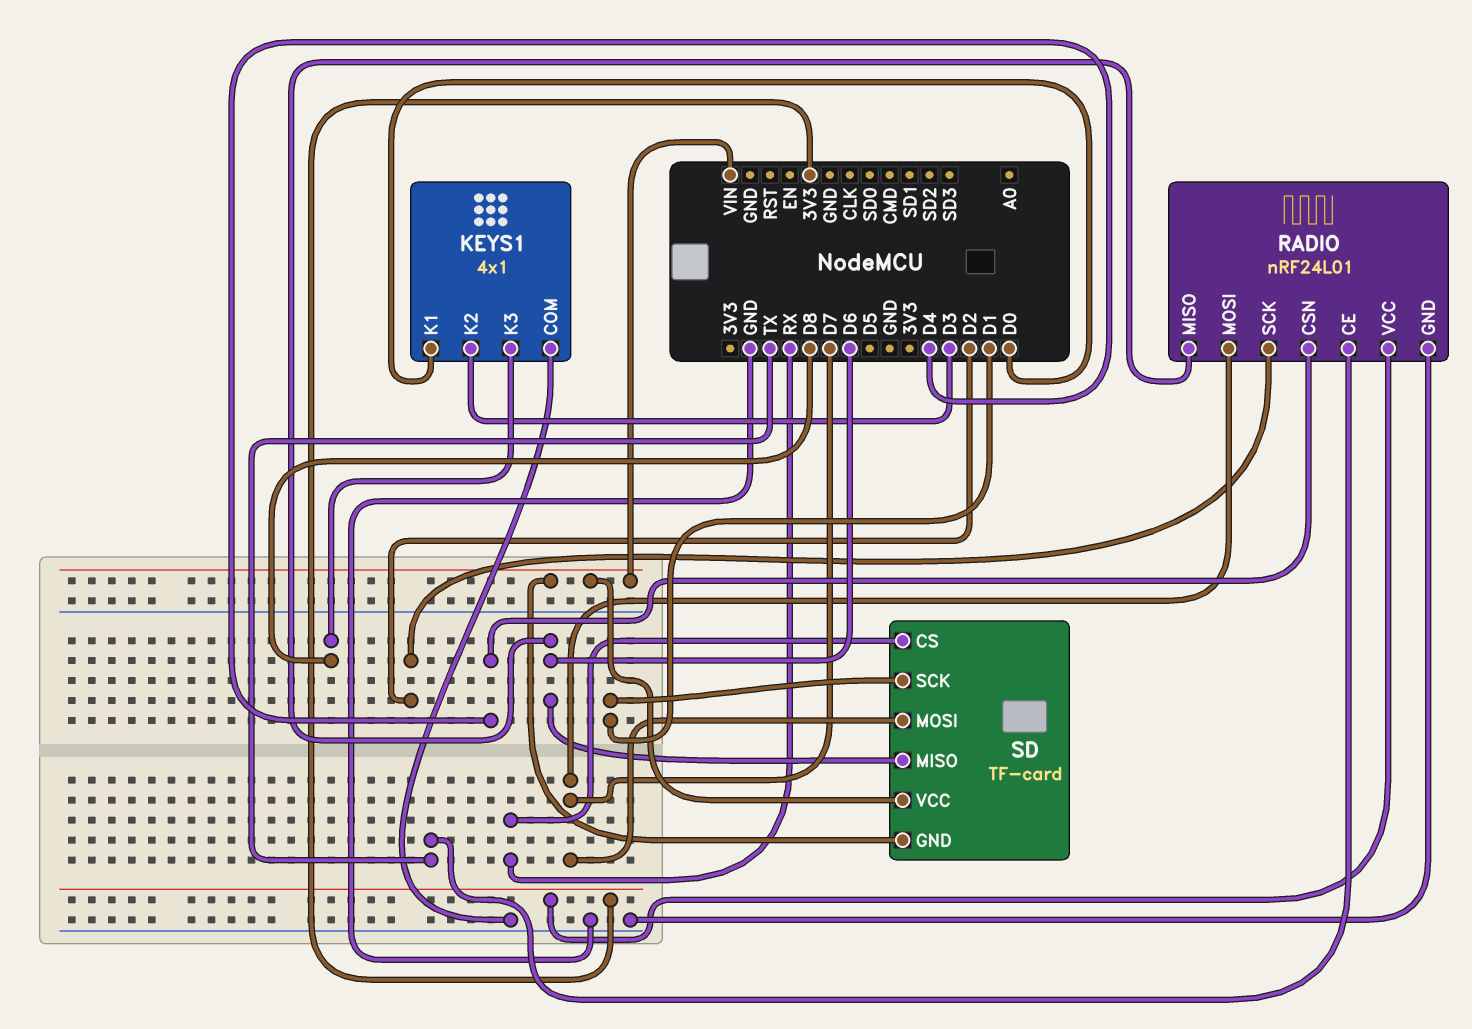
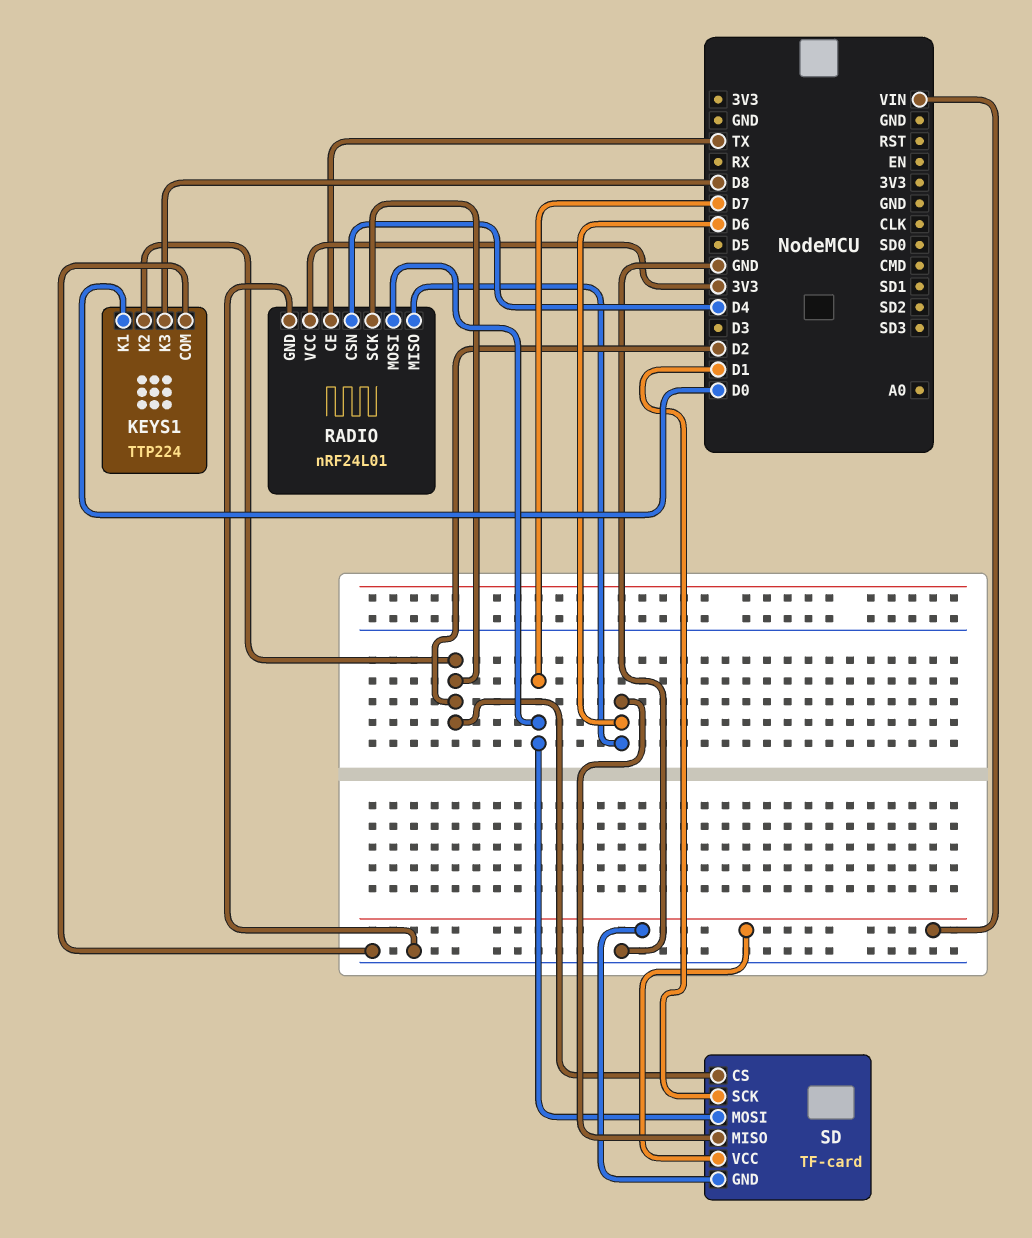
KEYS1: 4x1 -> TTP224
KEYS1 pin K2: D3 -> D2
SD pin CS: RX -> D2

